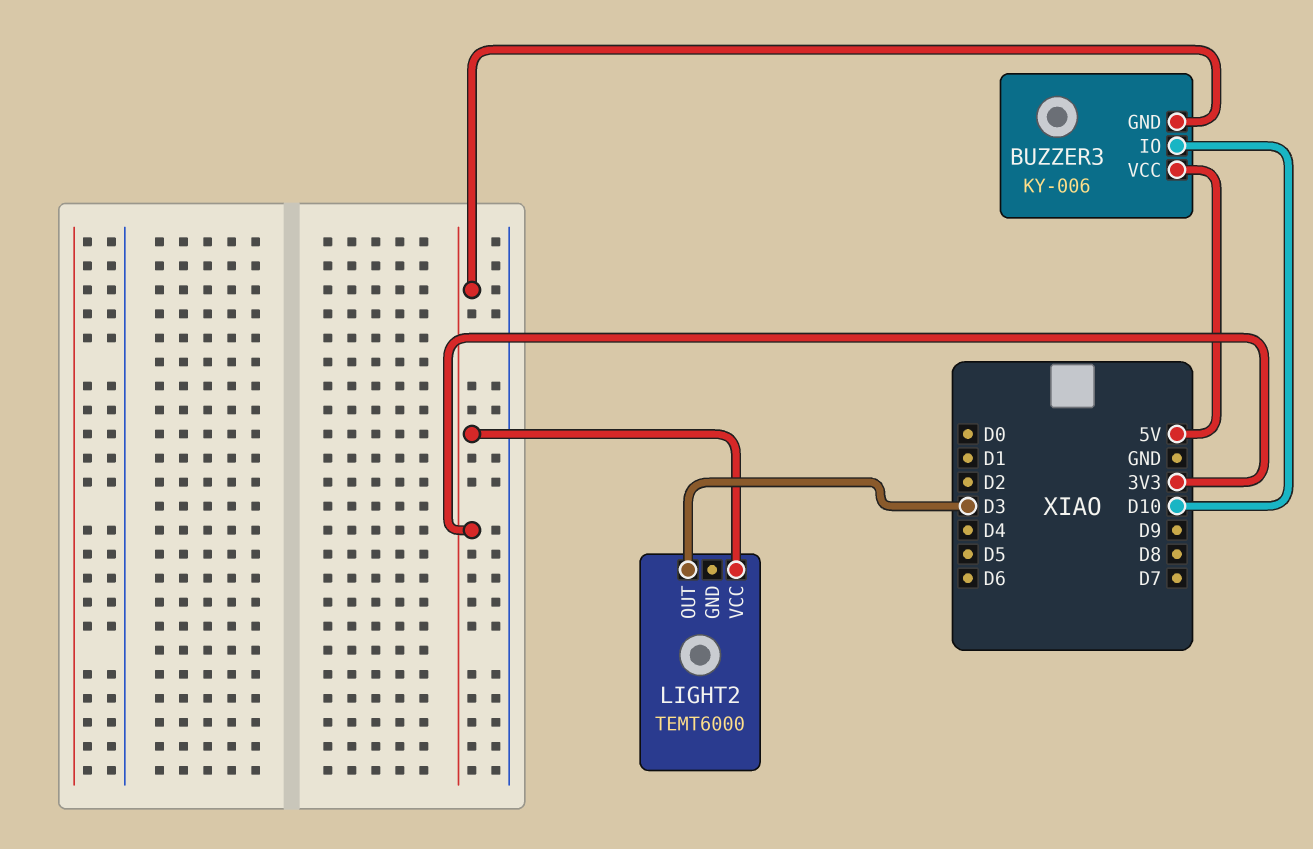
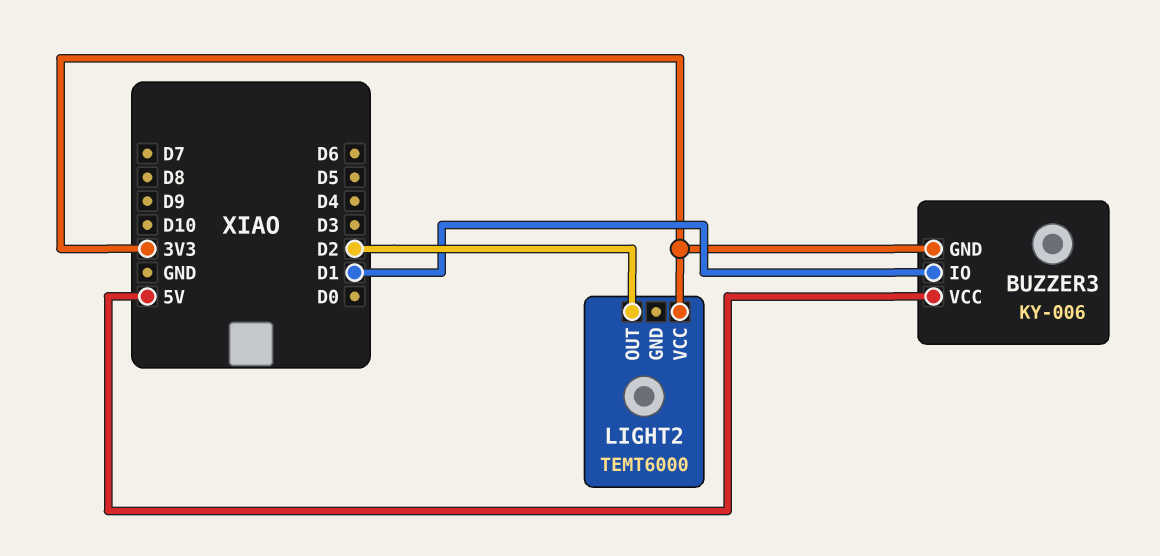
BUZZER3 pin IO: D10 -> D1
LIGHT2 pin OUT: D3 -> D2

